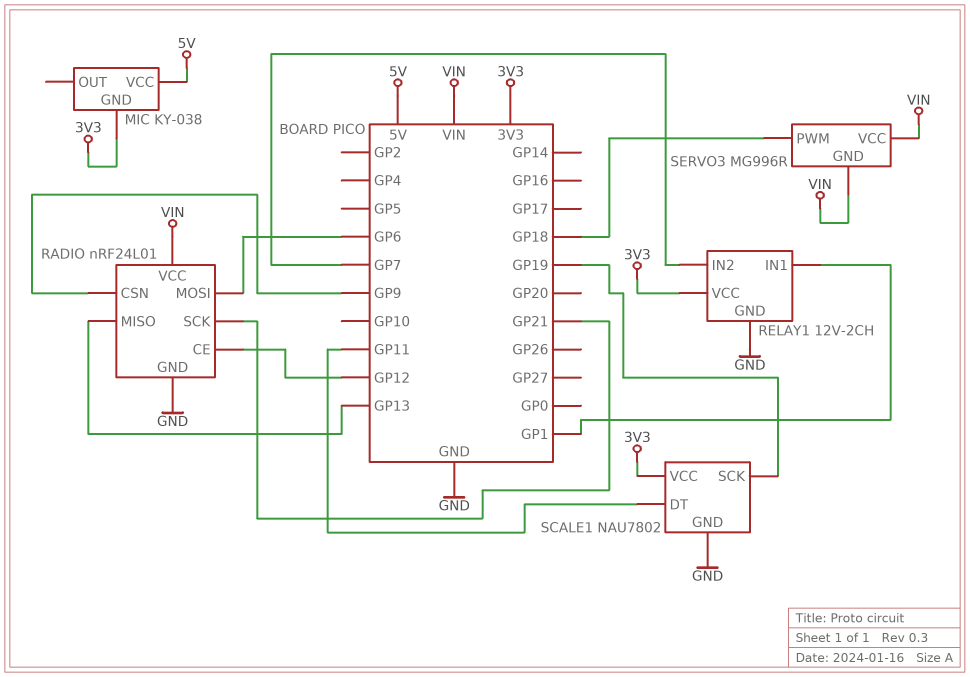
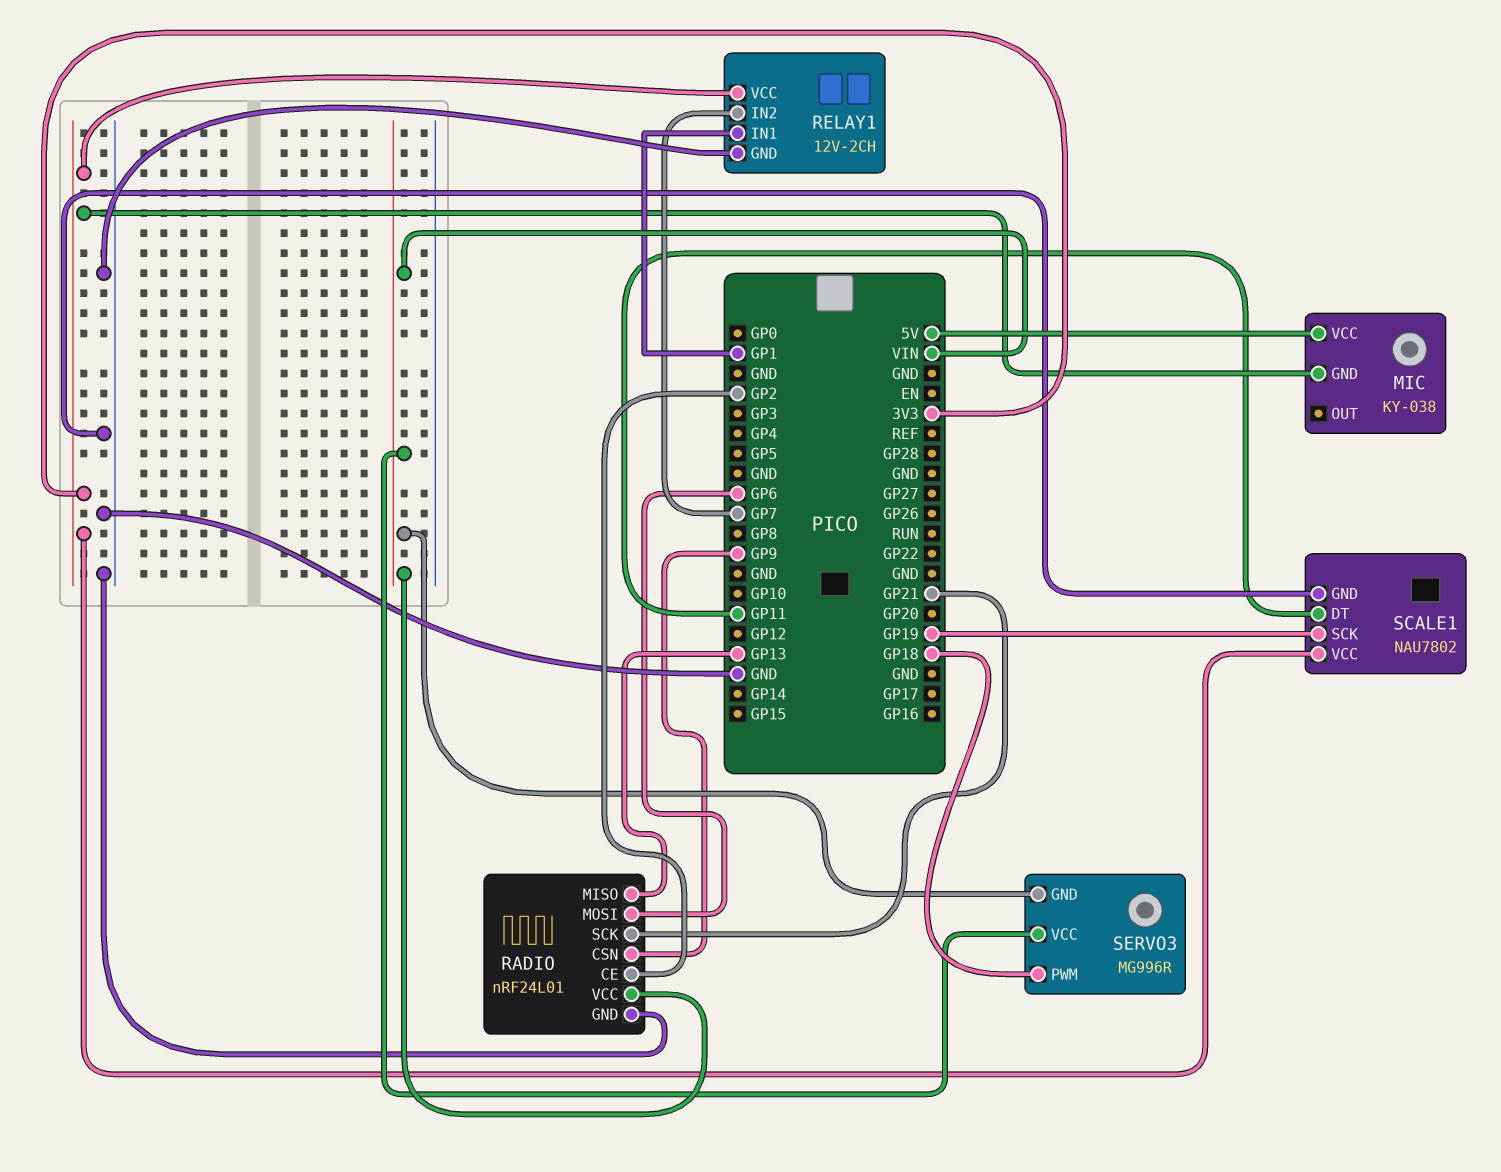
RADIO pin CE: GP12 -> GP2

